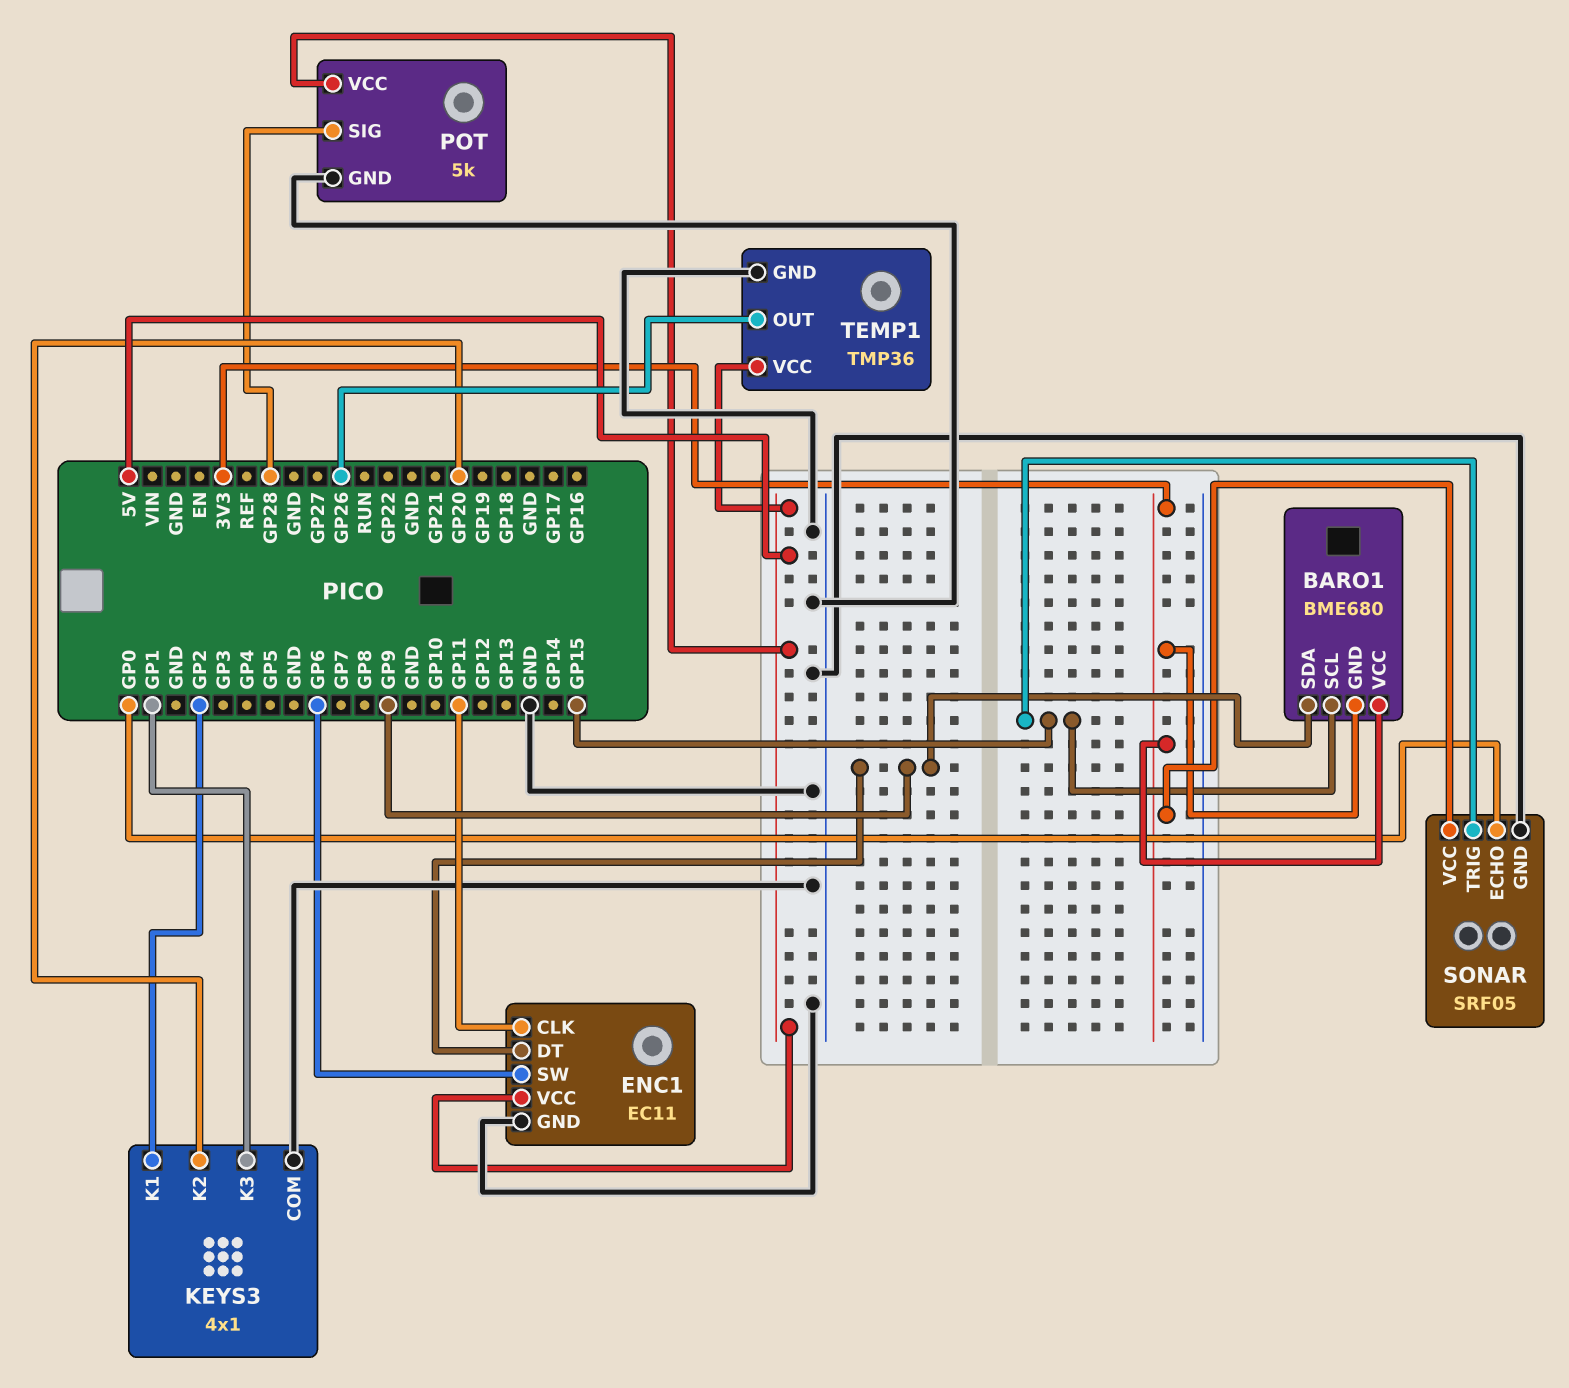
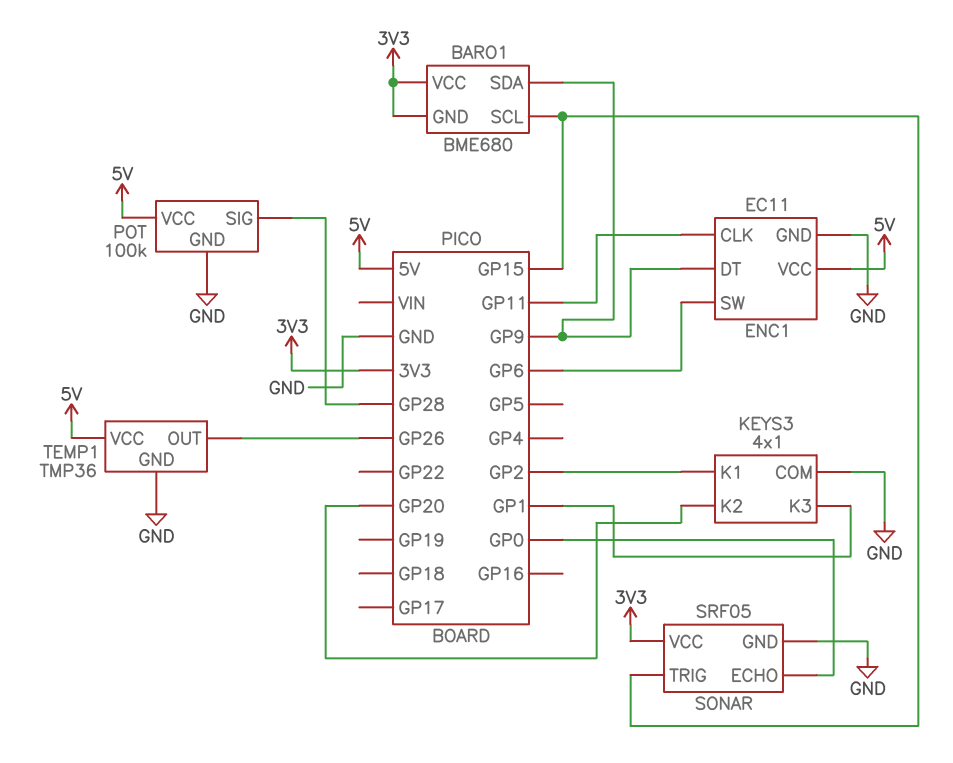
POT: 5k -> 100k

